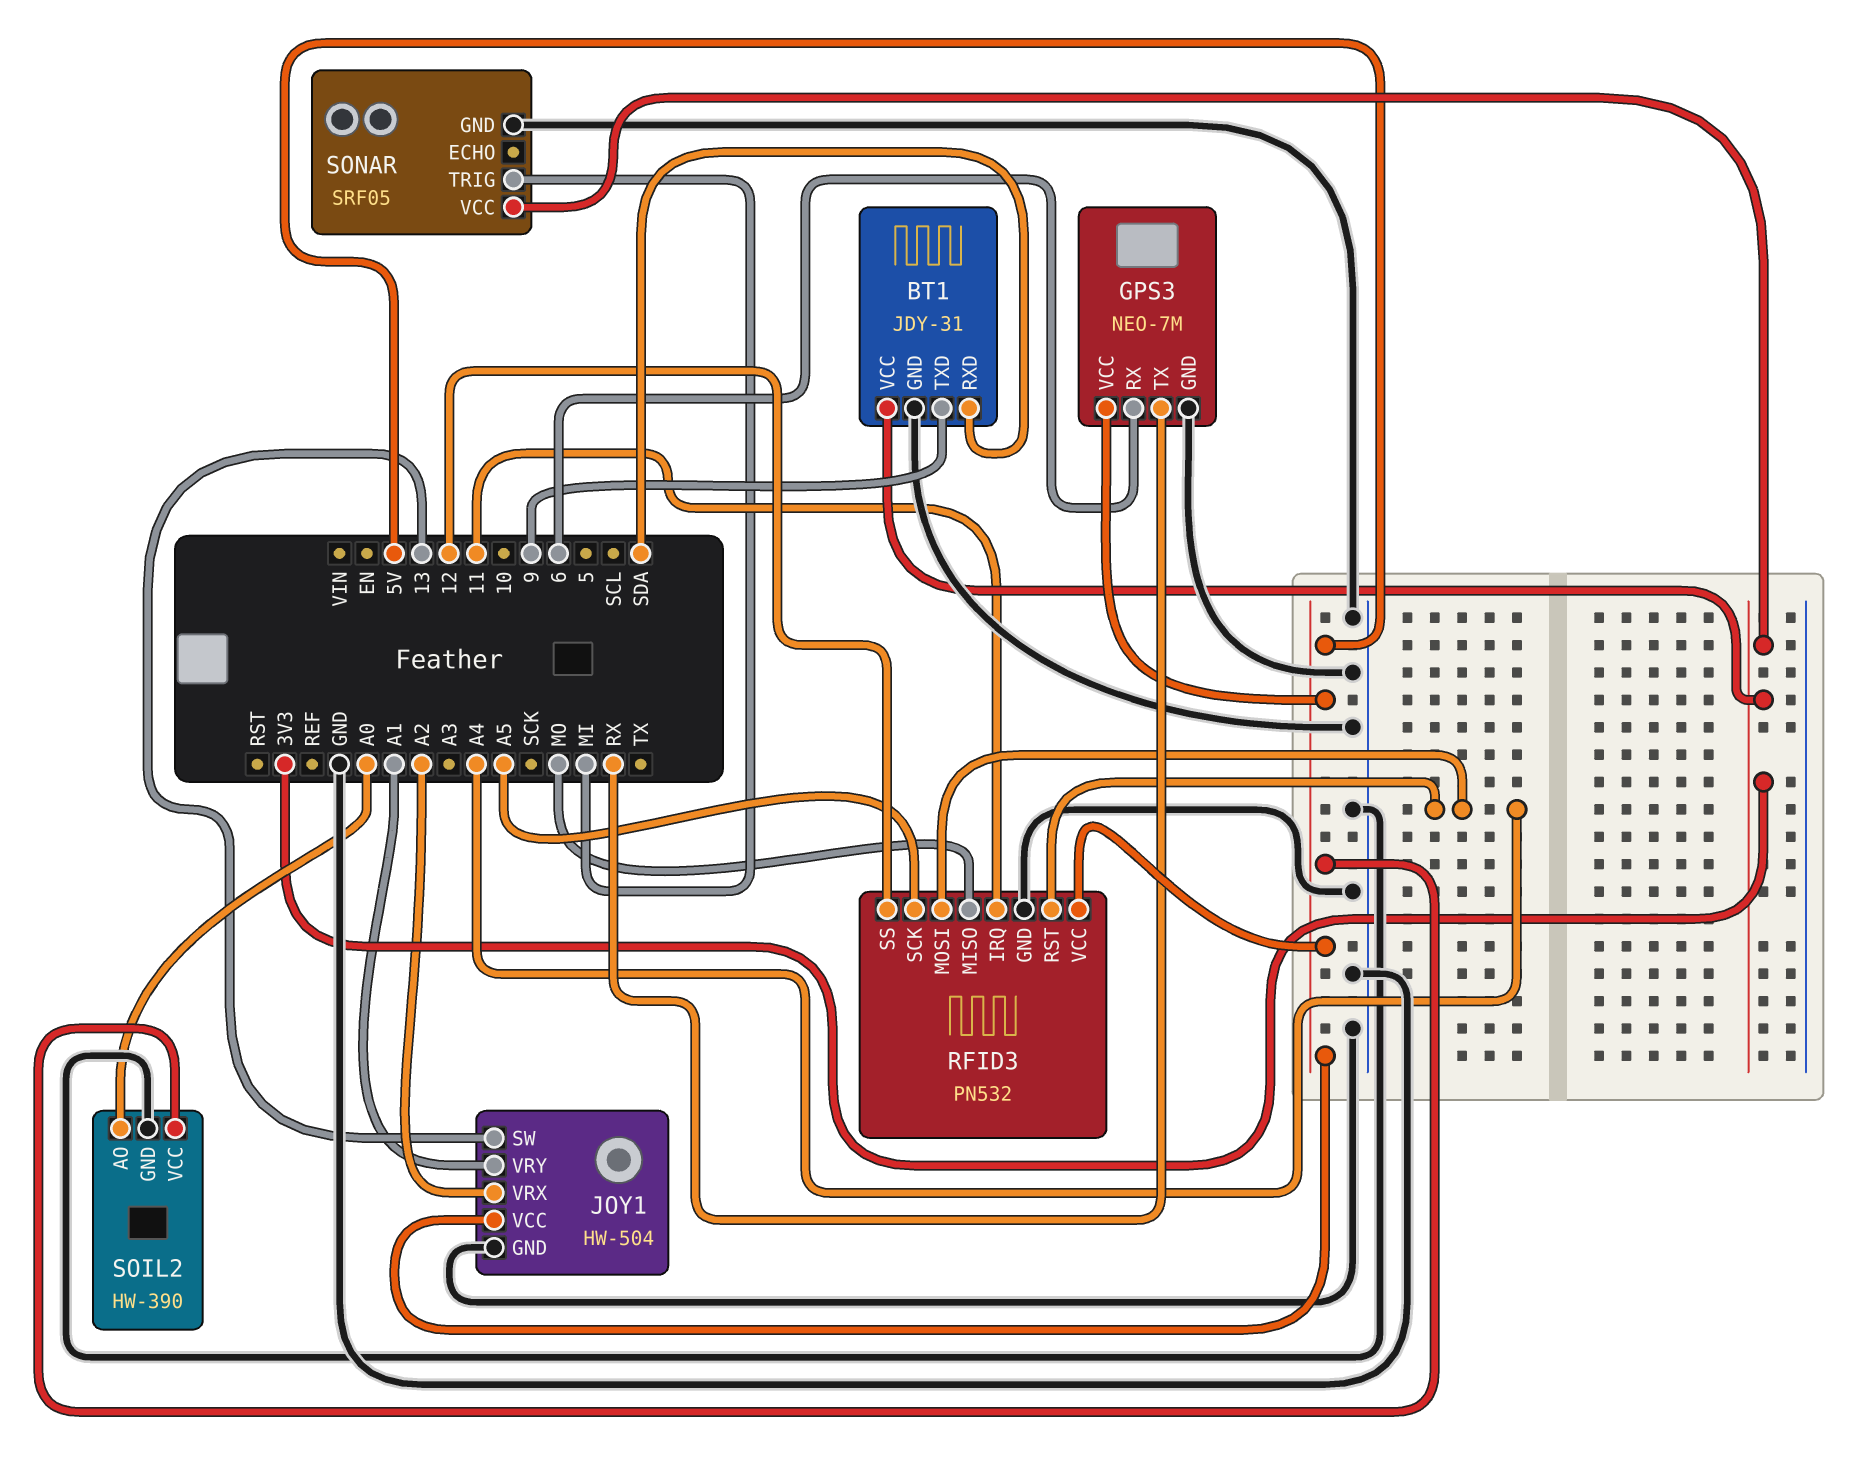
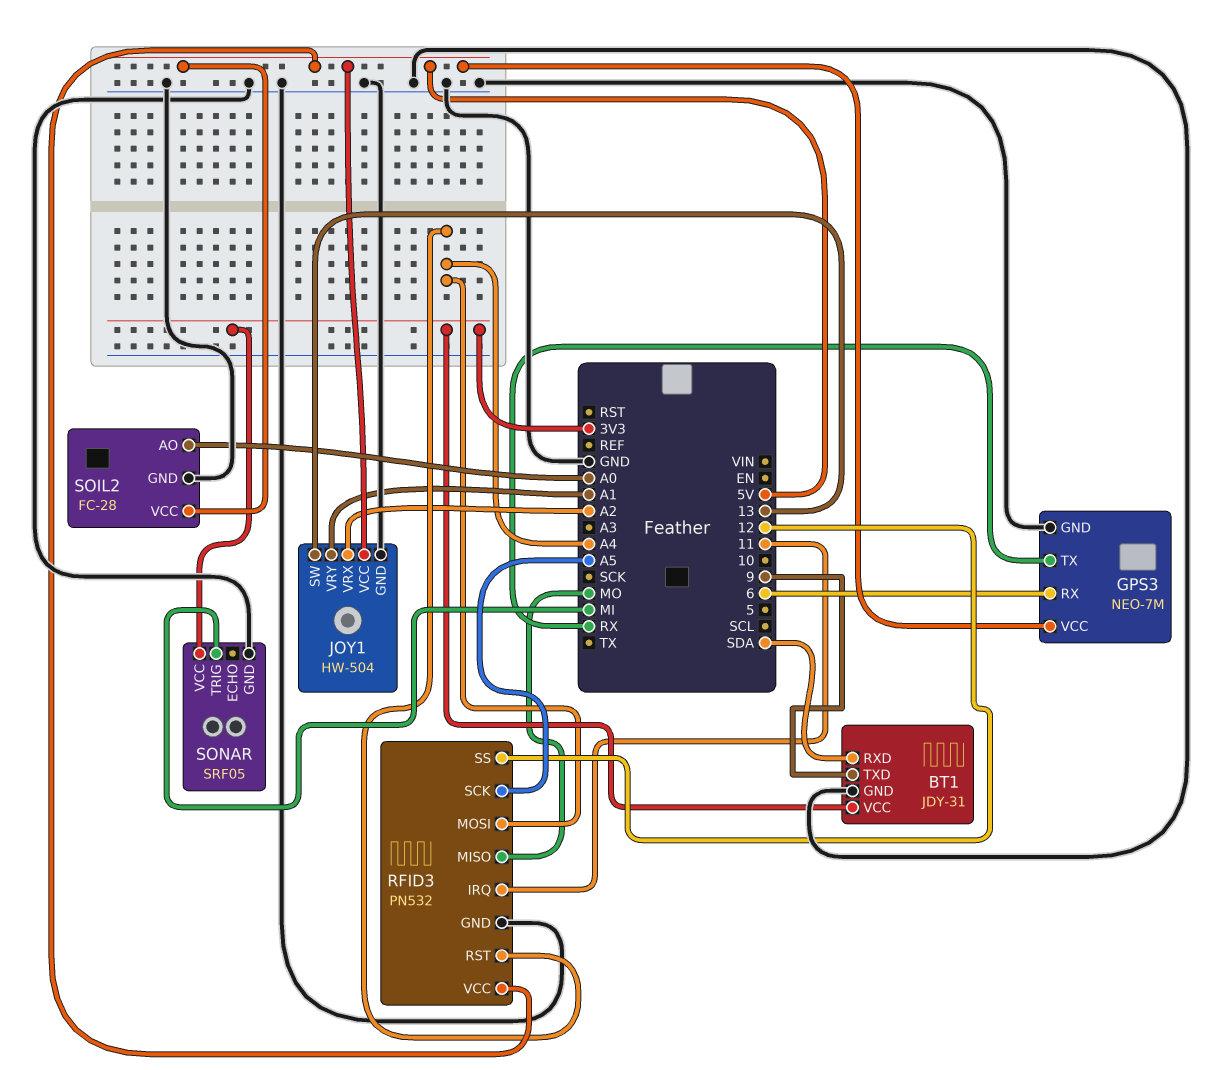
SOIL2: HW-390 -> FC-28

